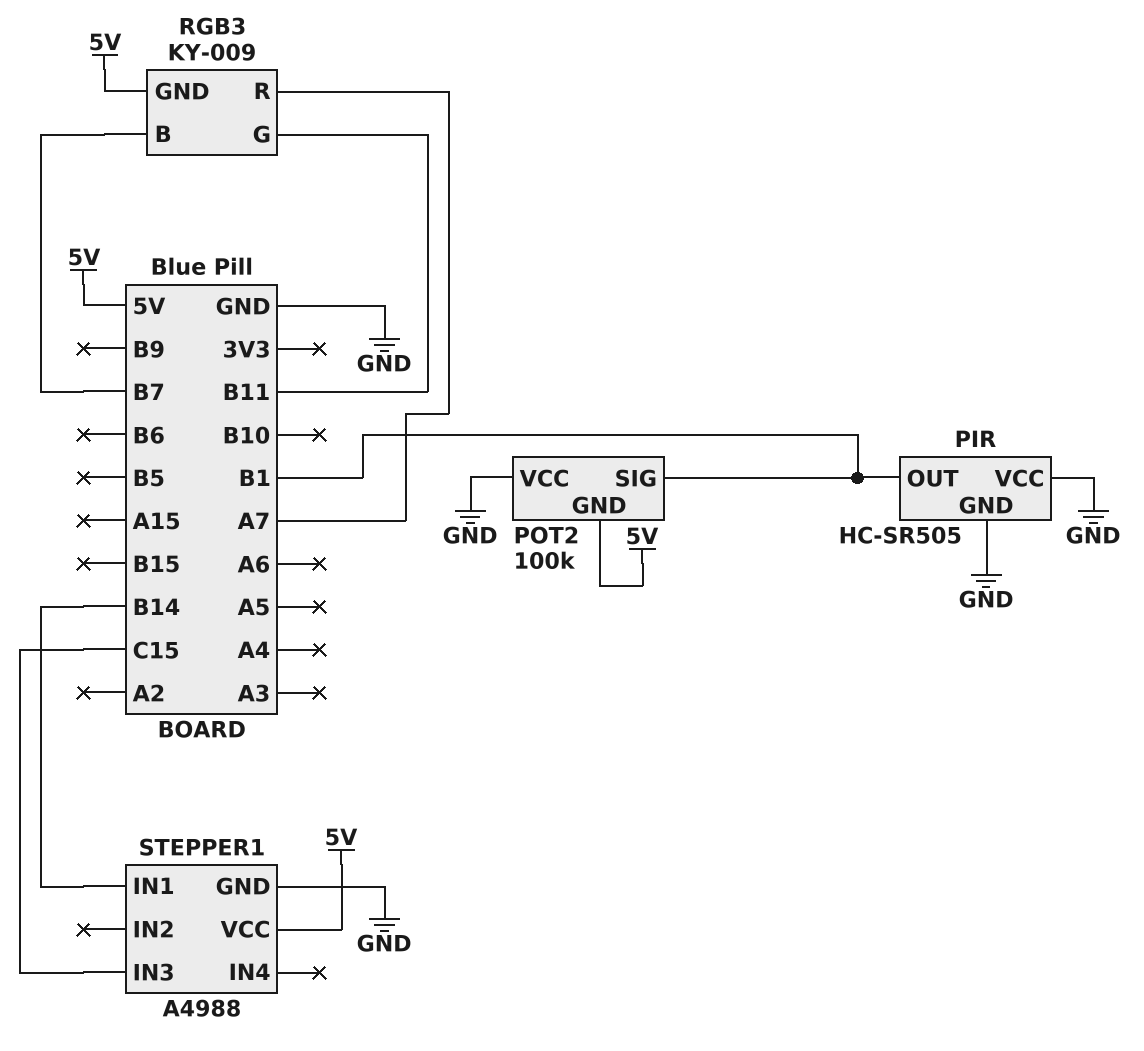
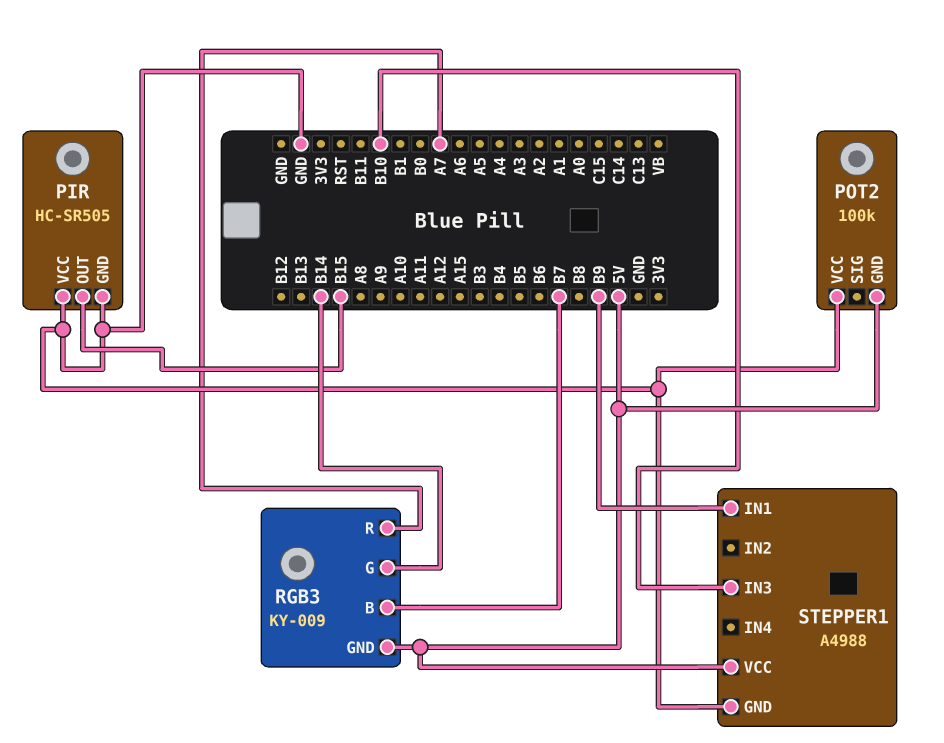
PIR pin OUT: B1 -> B15
POT2 pin SIG: B1 -> none
RGB3 pin G: B11 -> B14
STEPPER1 pin IN1: B14 -> B9
STEPPER1 pin IN3: C15 -> B10

